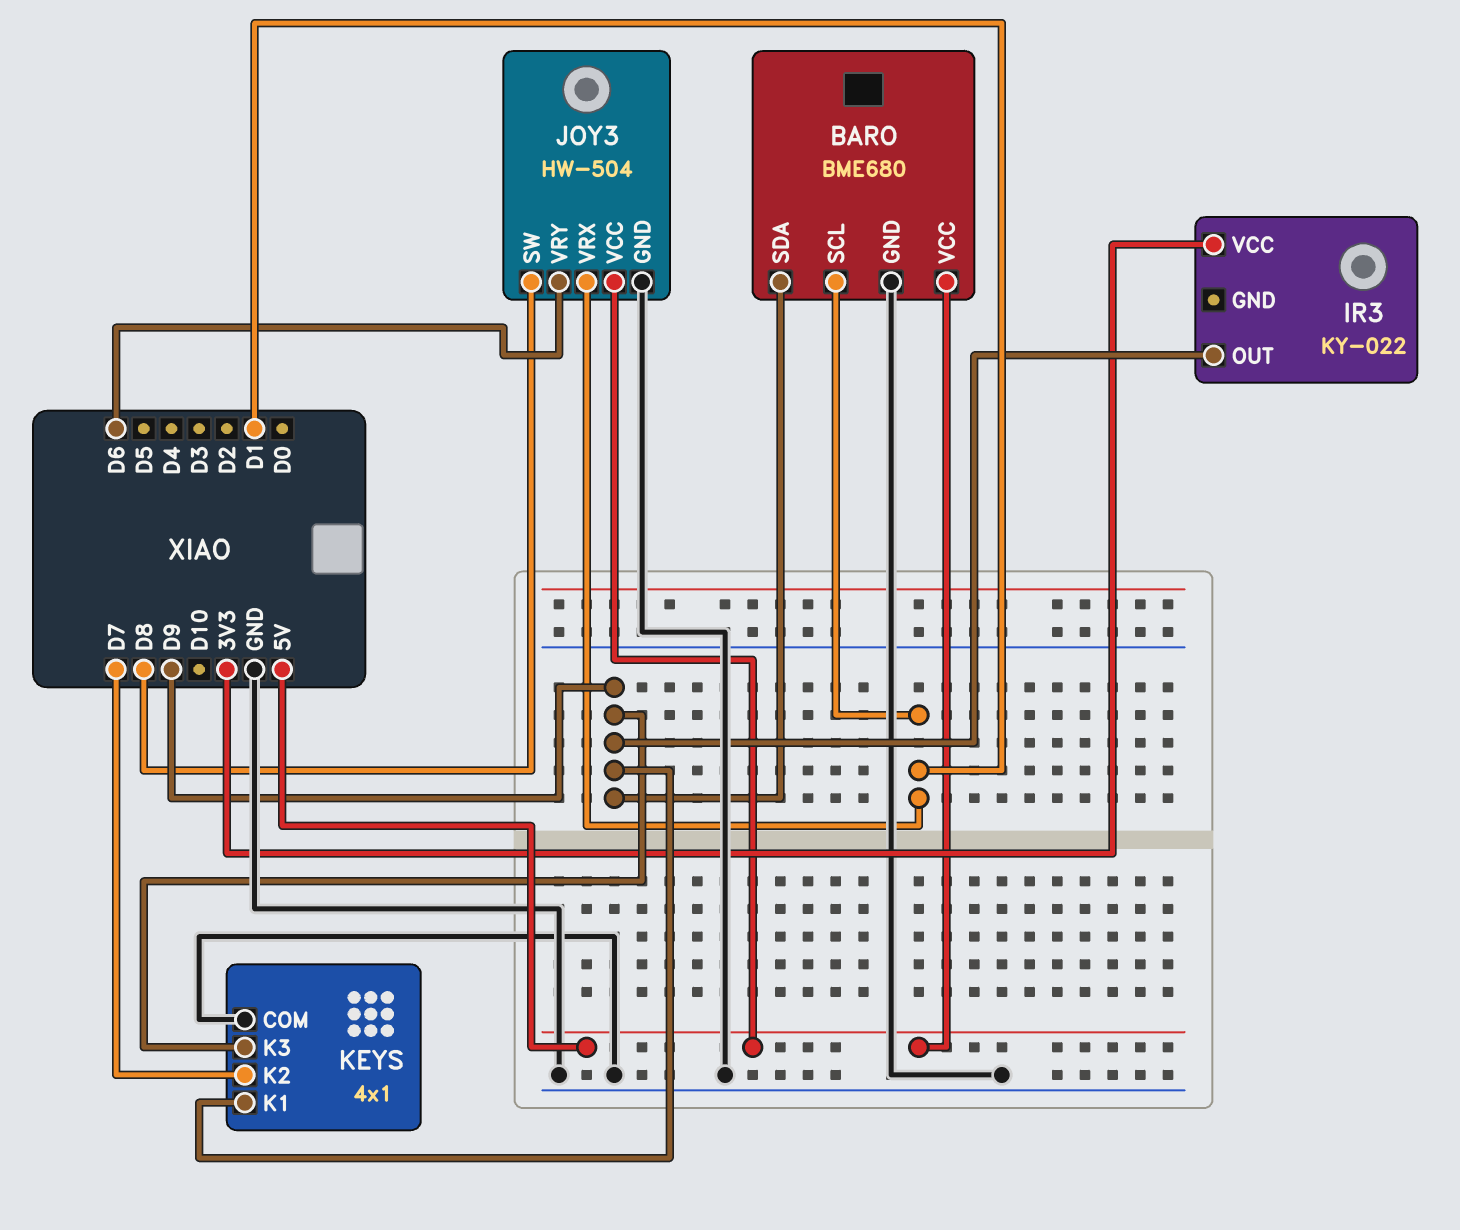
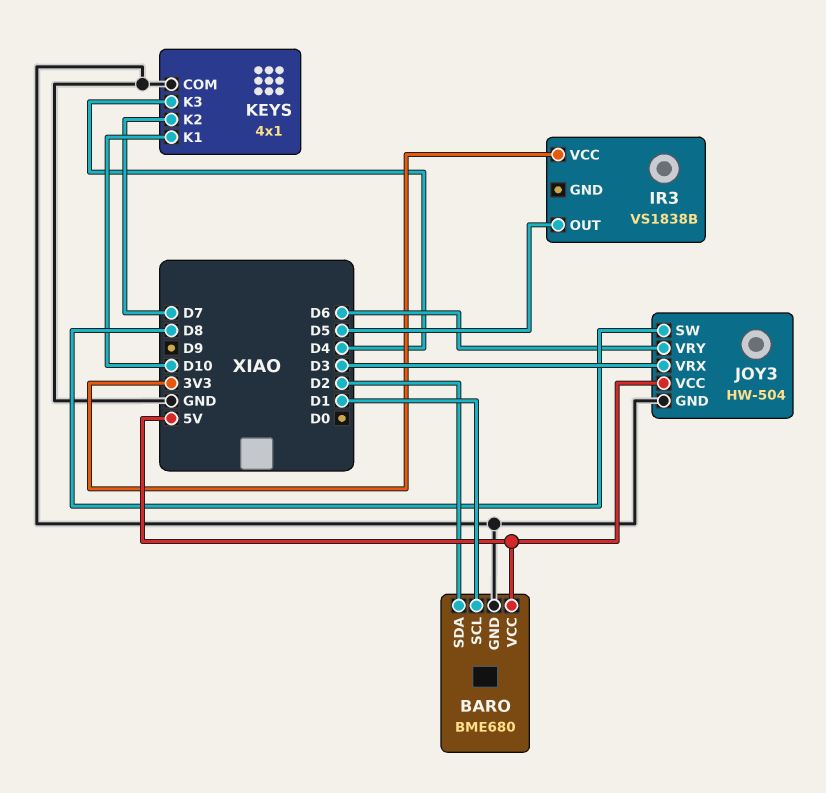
BARO pin SDA: D9 -> D2
IR3: KY-022 -> VS1838B
IR3 pin OUT: D9 -> D5
JOY3 pin VRX: D1 -> D3
KEYS pin K1: D9 -> D10
KEYS pin K3: D9 -> D4

